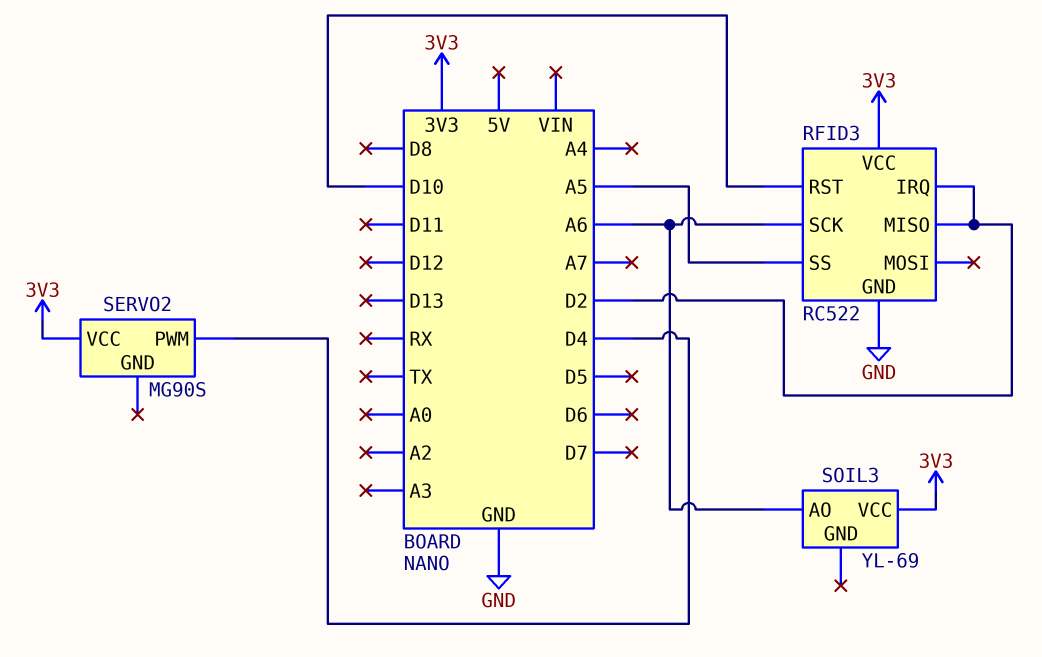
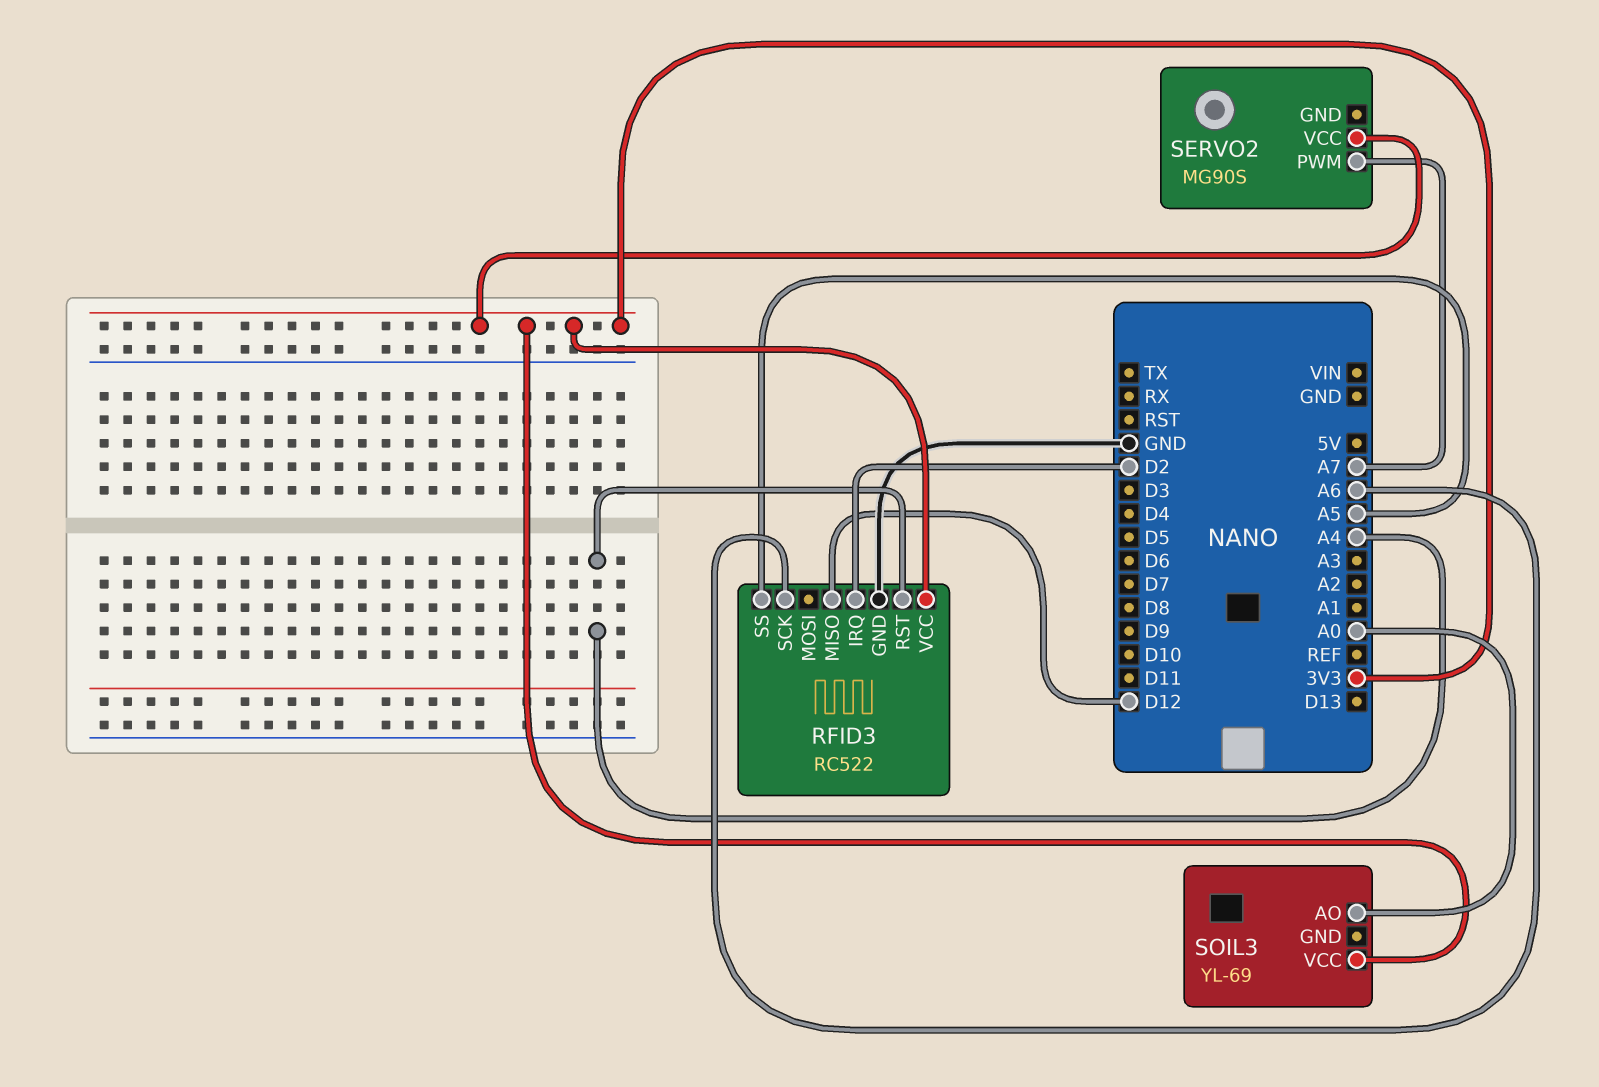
RFID3 pin MISO: D2 -> D12
RFID3 pin RST: D10 -> A4
SERVO2 pin PWM: D4 -> A7
SOIL3 pin AO: A6 -> A0

